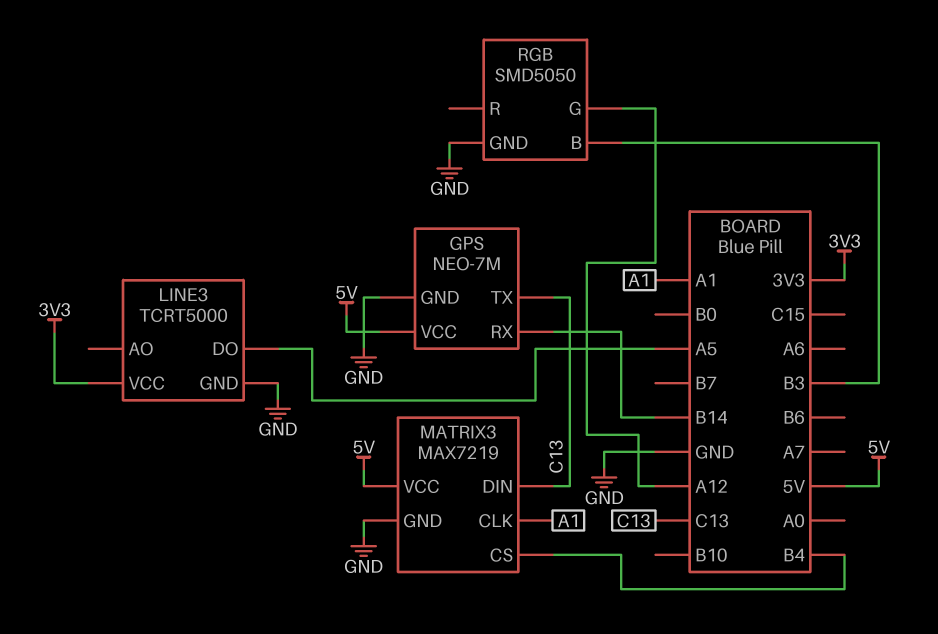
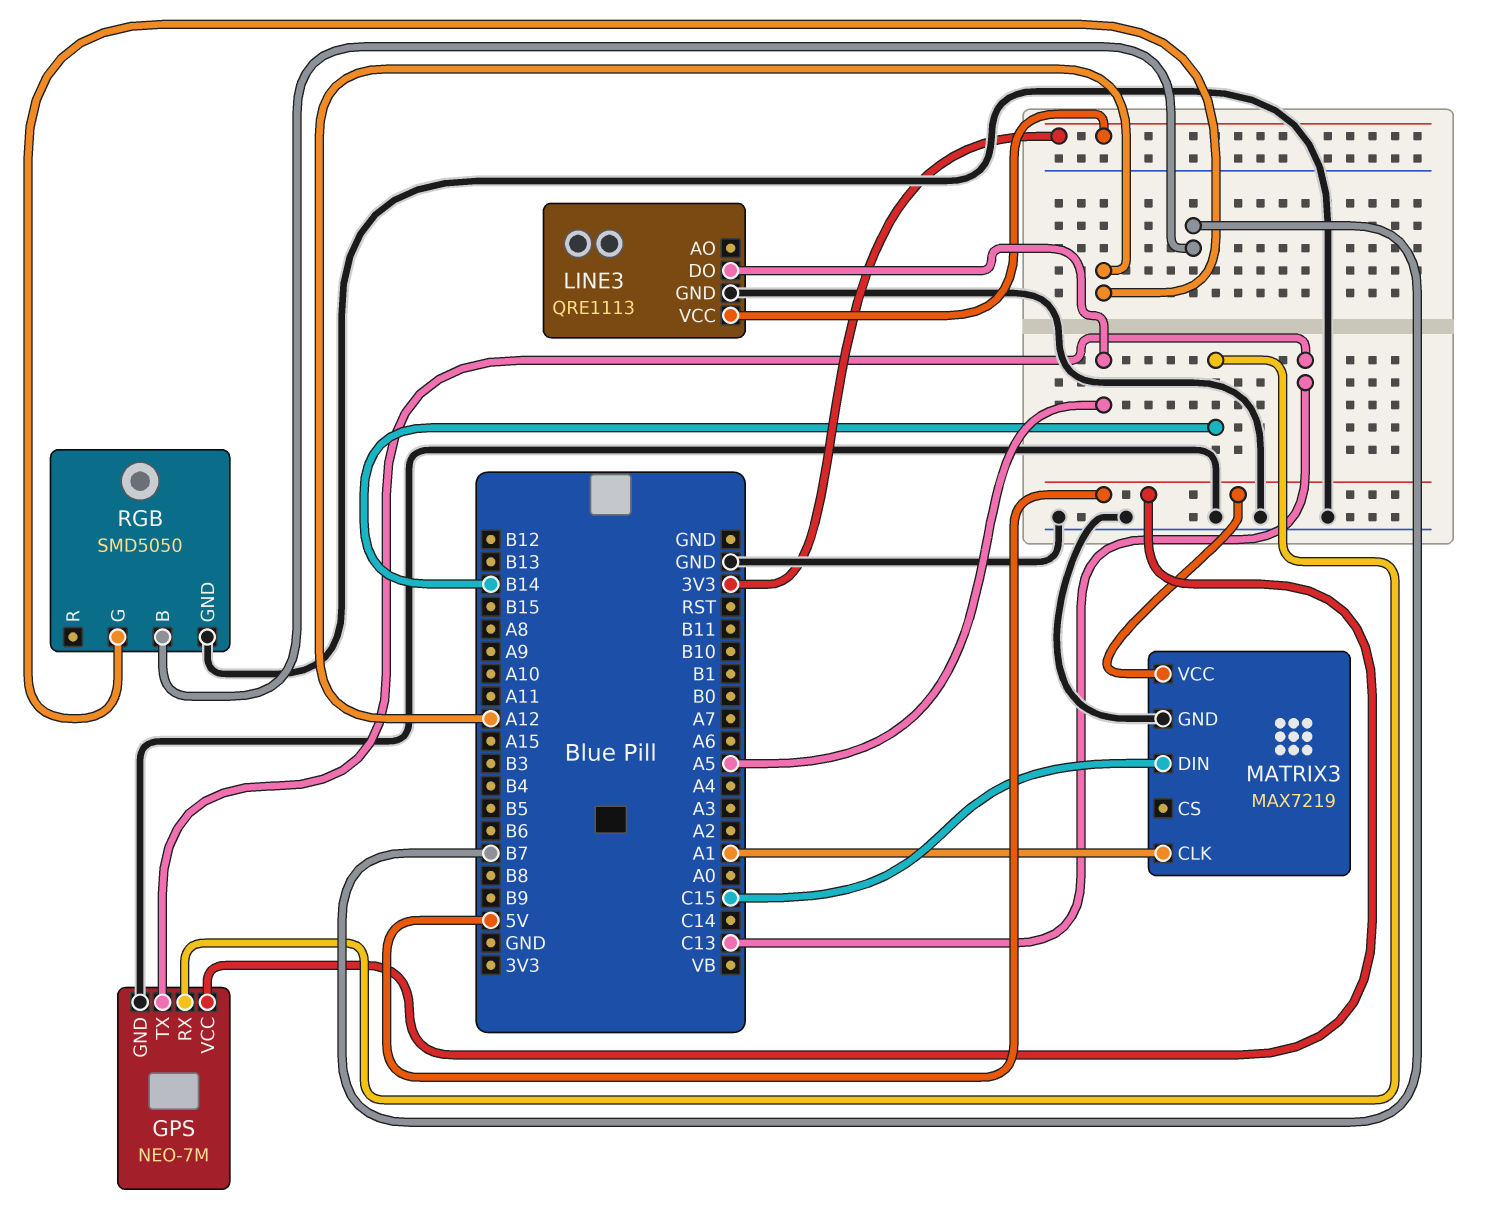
LINE3: TCRT5000 -> QRE1113
MATRIX3 pin CS: B4 -> none
MATRIX3 pin DIN: C13 -> C15
RGB pin B: B3 -> B7

